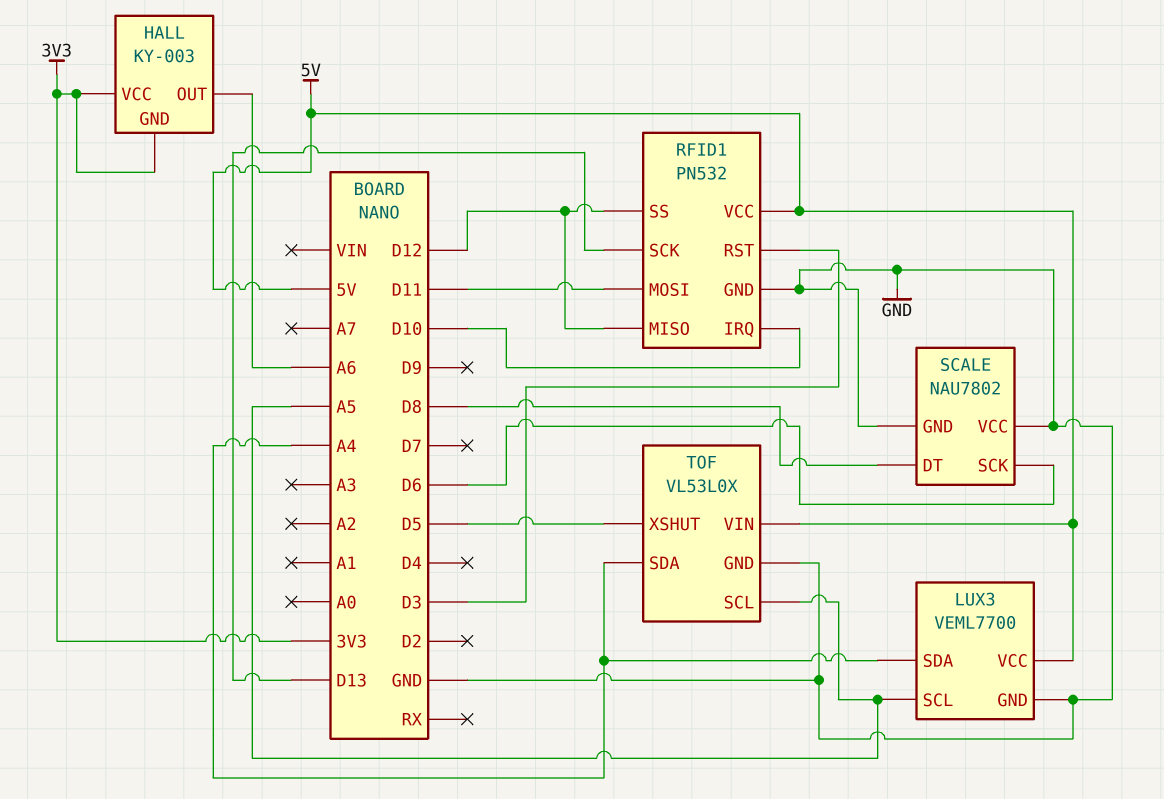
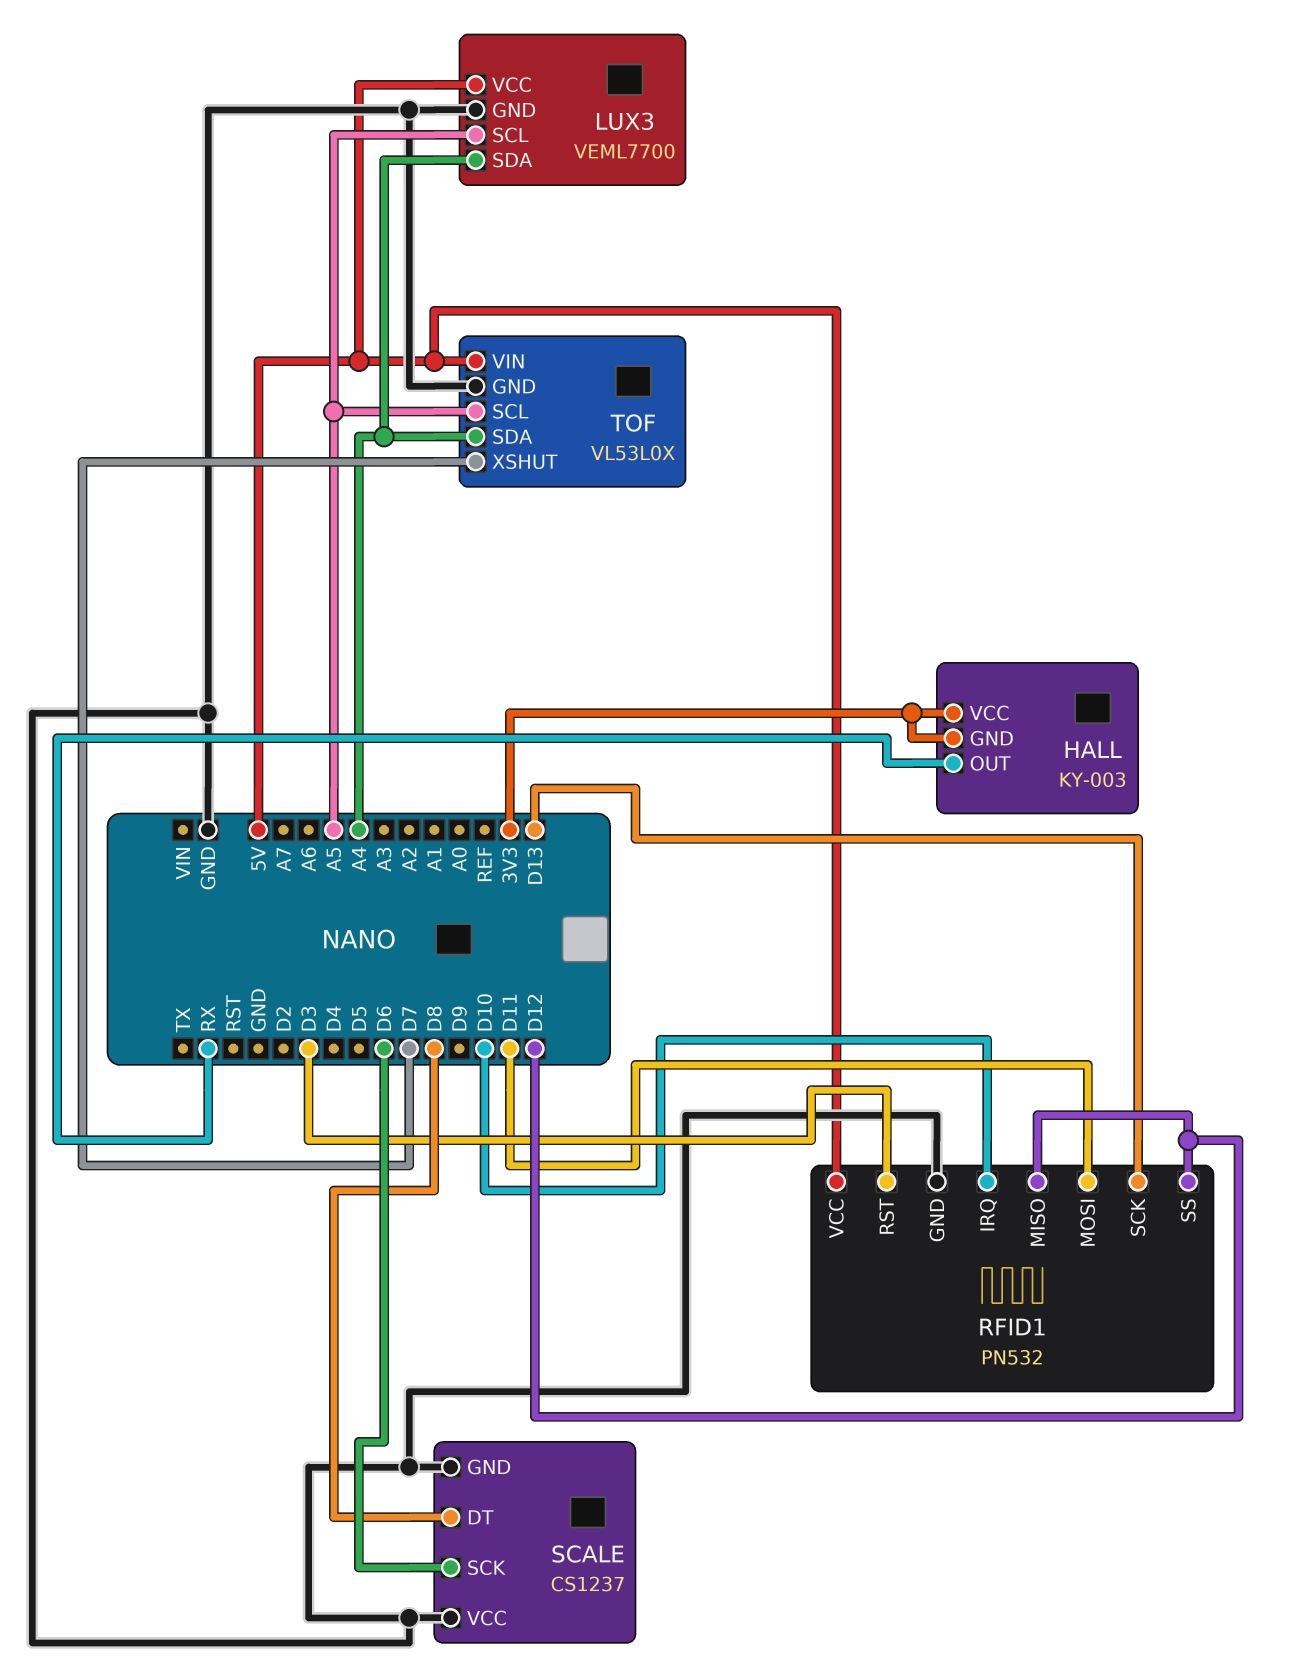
HALL pin OUT: A6 -> RX
SCALE: NAU7802 -> CS1237
TOF pin XSHUT: D5 -> D7

